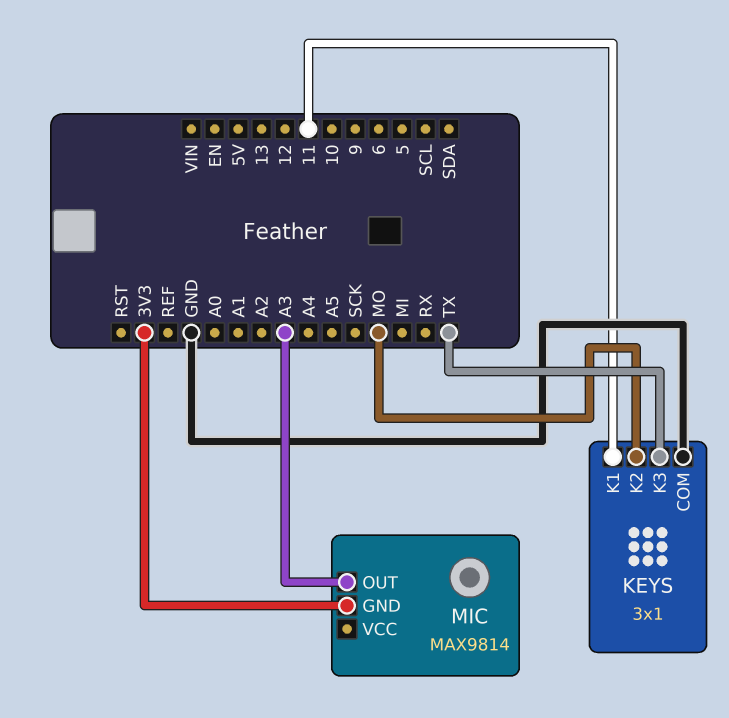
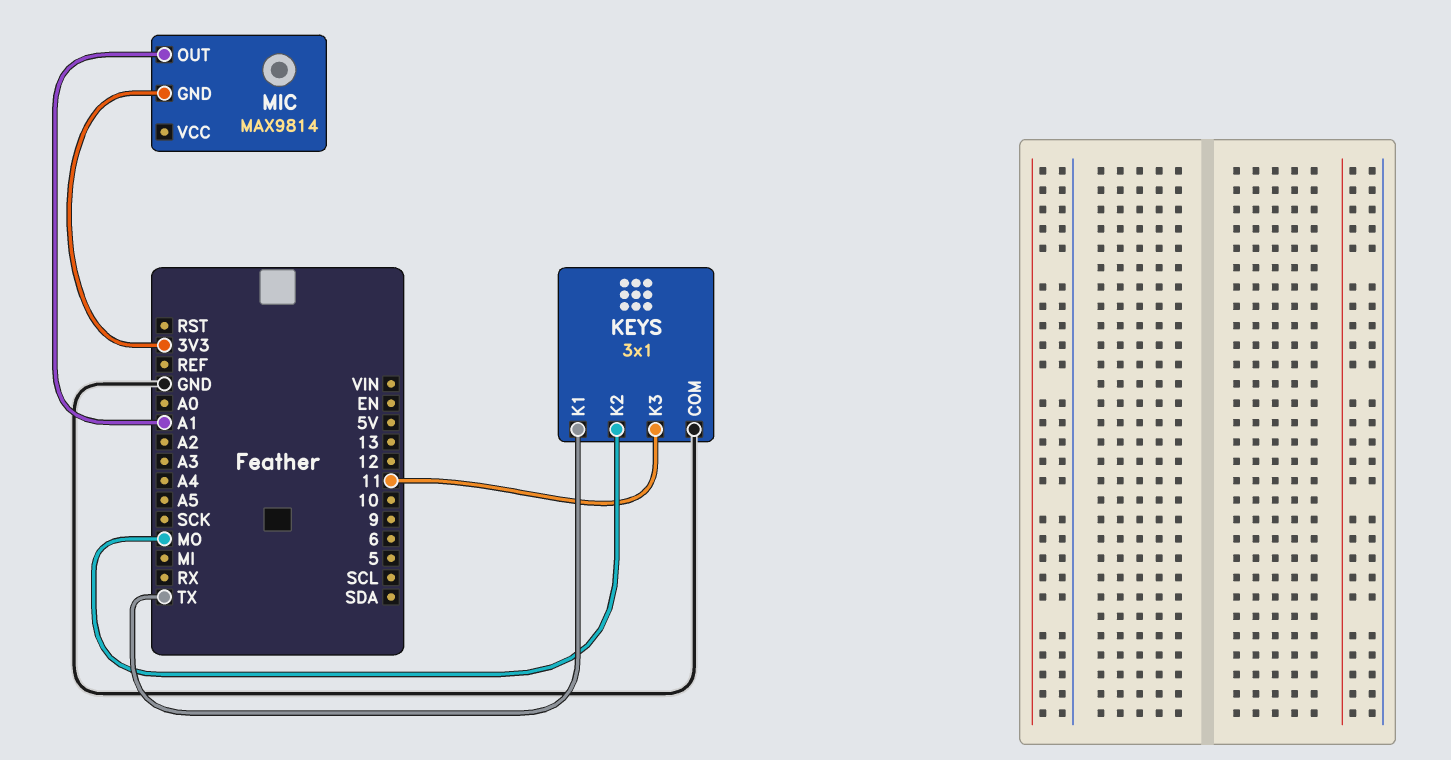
KEYS pin K1: 11 -> TX
KEYS pin K3: TX -> 11
MIC pin OUT: A3 -> A1

